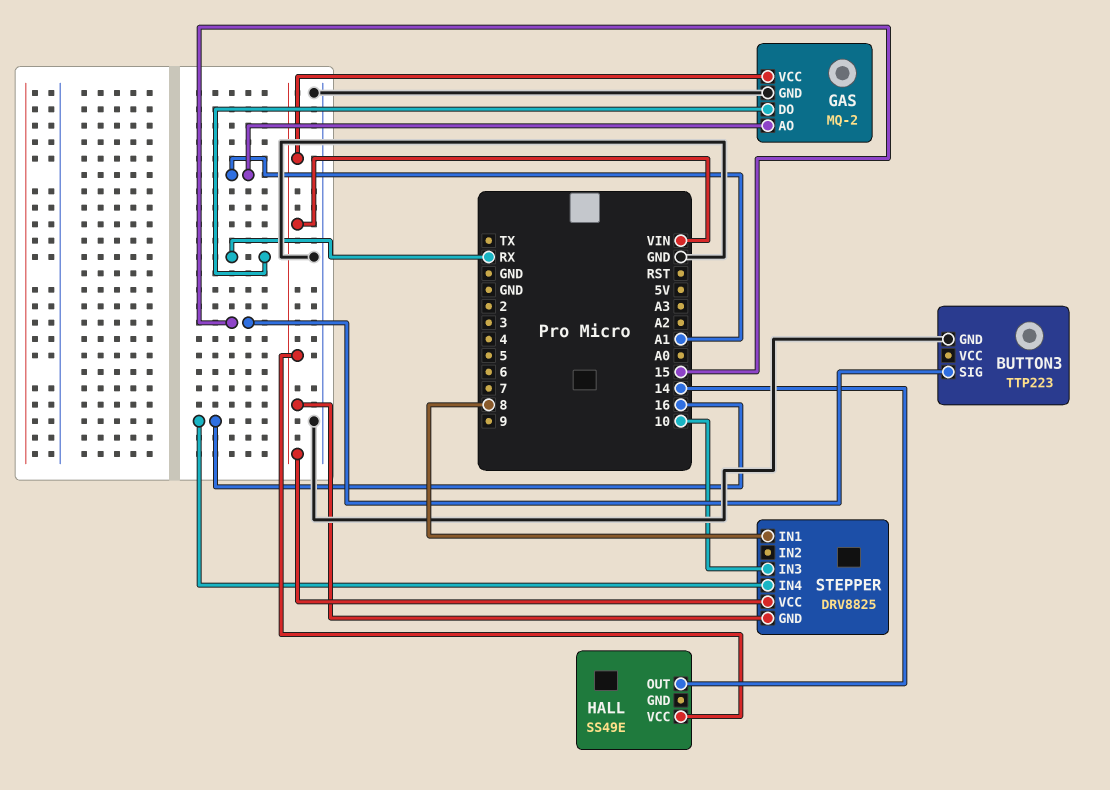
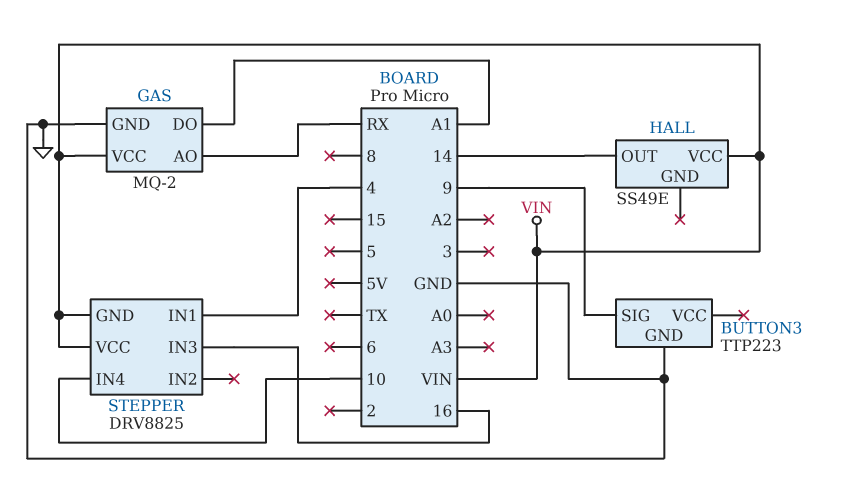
BUTTON3 pin SIG: 15 -> 9
GAS pin AO: A1 -> RX
GAS pin DO: RX -> A1
STEPPER pin IN1: 8 -> 4
STEPPER pin IN3: 10 -> 16
STEPPER pin IN4: 16 -> 10

